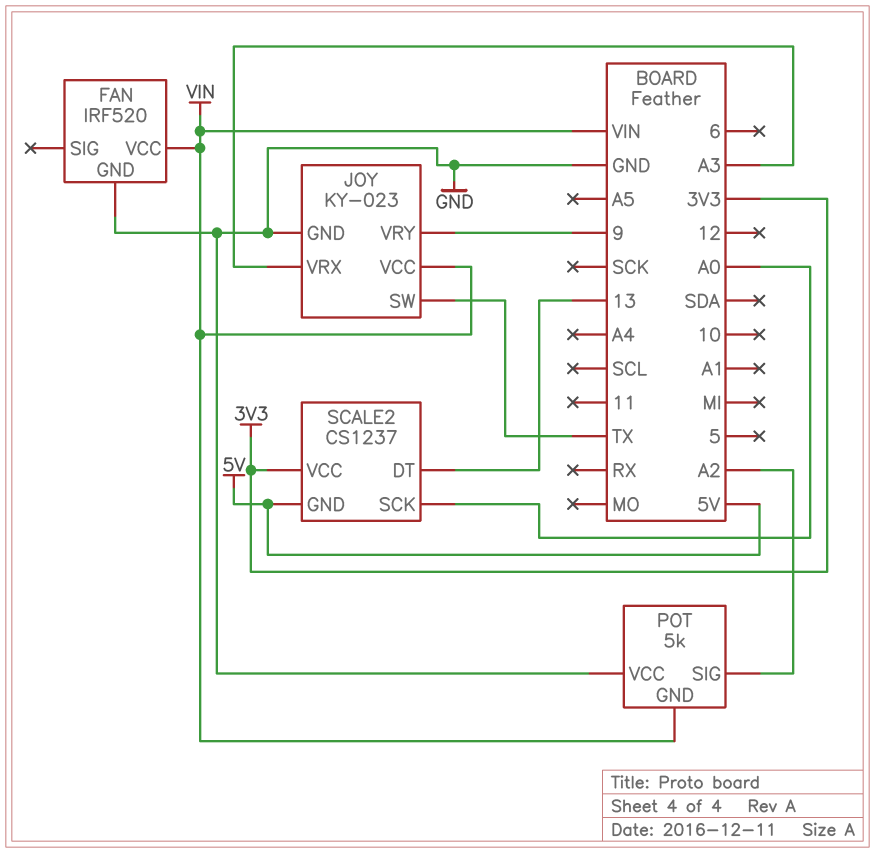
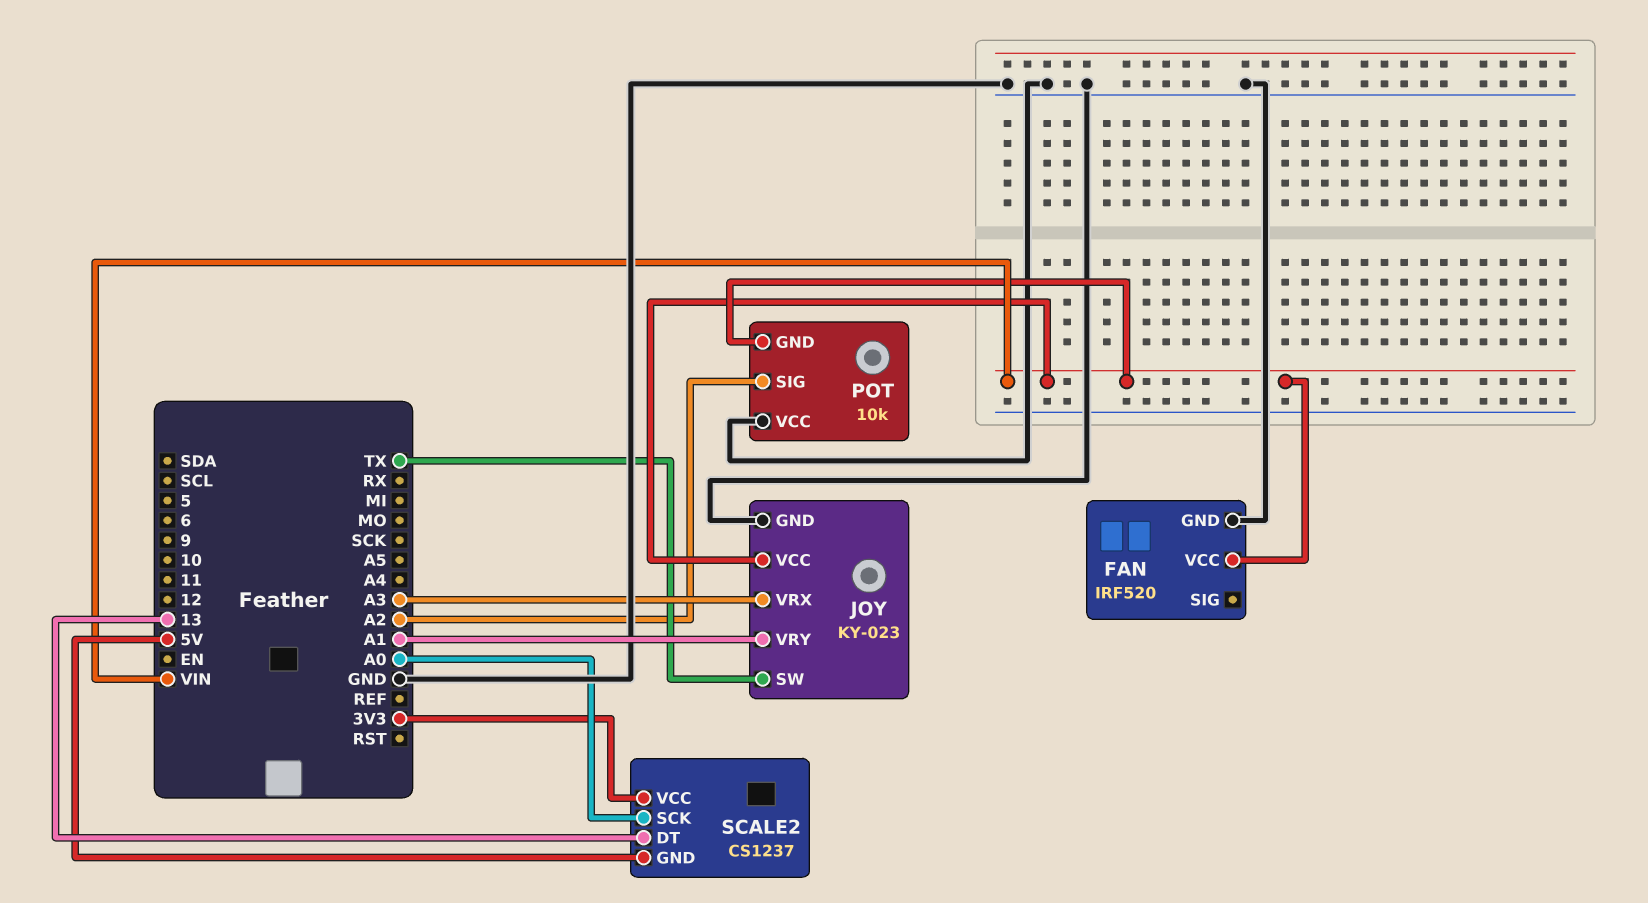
JOY pin VRY: 9 -> A1
POT: 5k -> 10k

